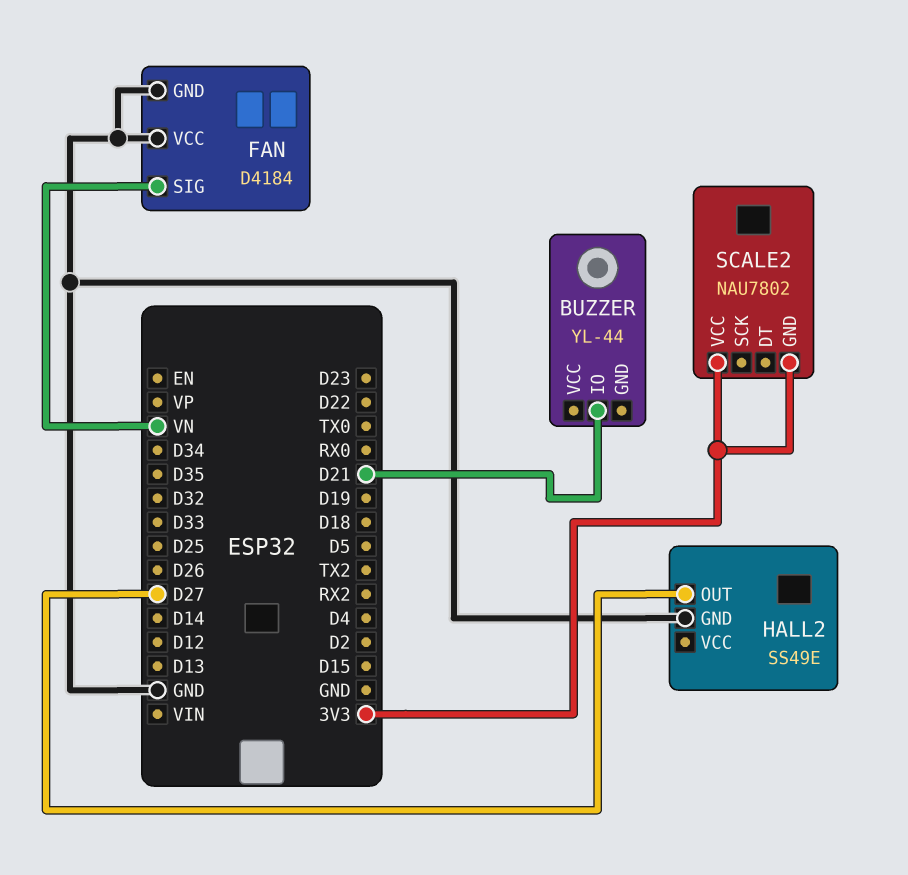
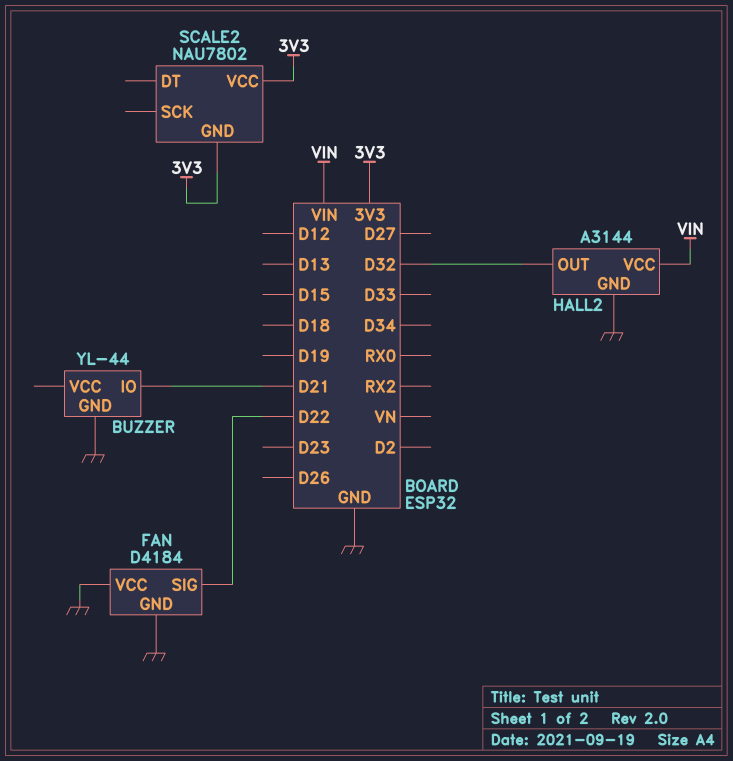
BUZZER pin GND: none -> GND
FAN pin SIG: VN -> D22
HALL2: SS49E -> A3144
HALL2 pin OUT: D27 -> D32
HALL2 pin VCC: none -> VIN

